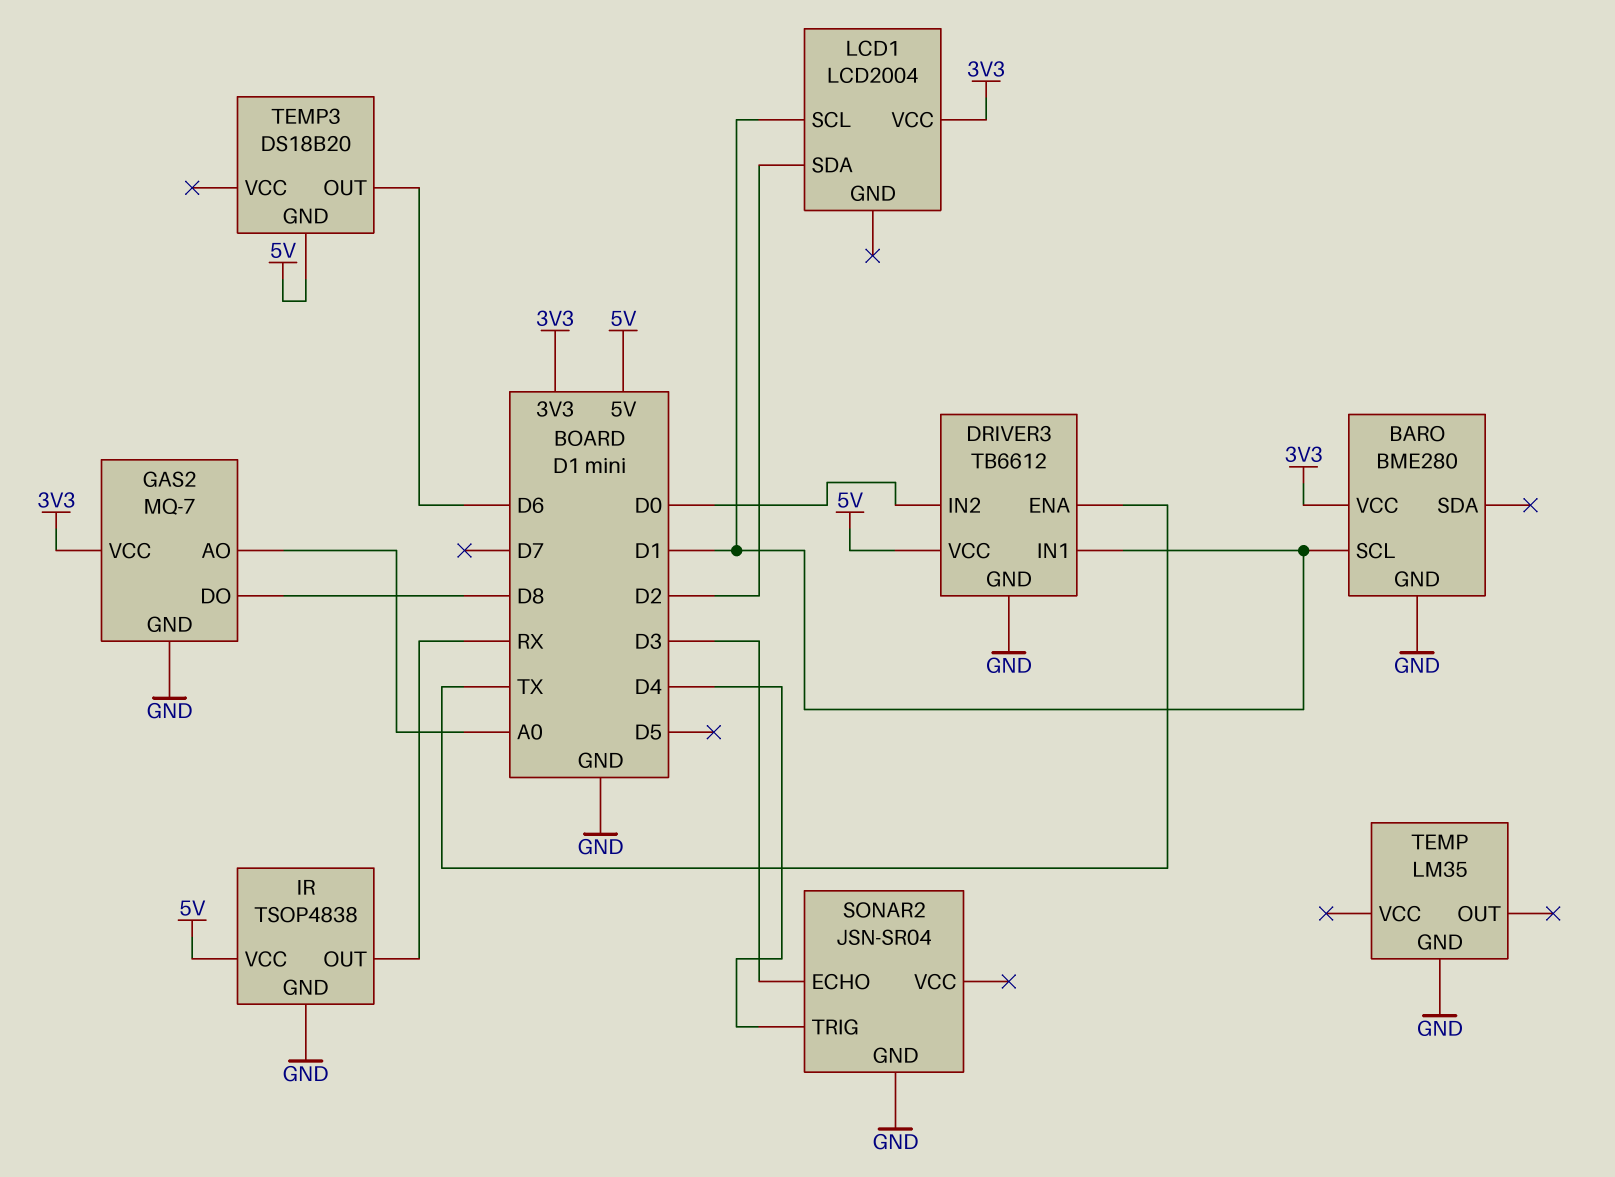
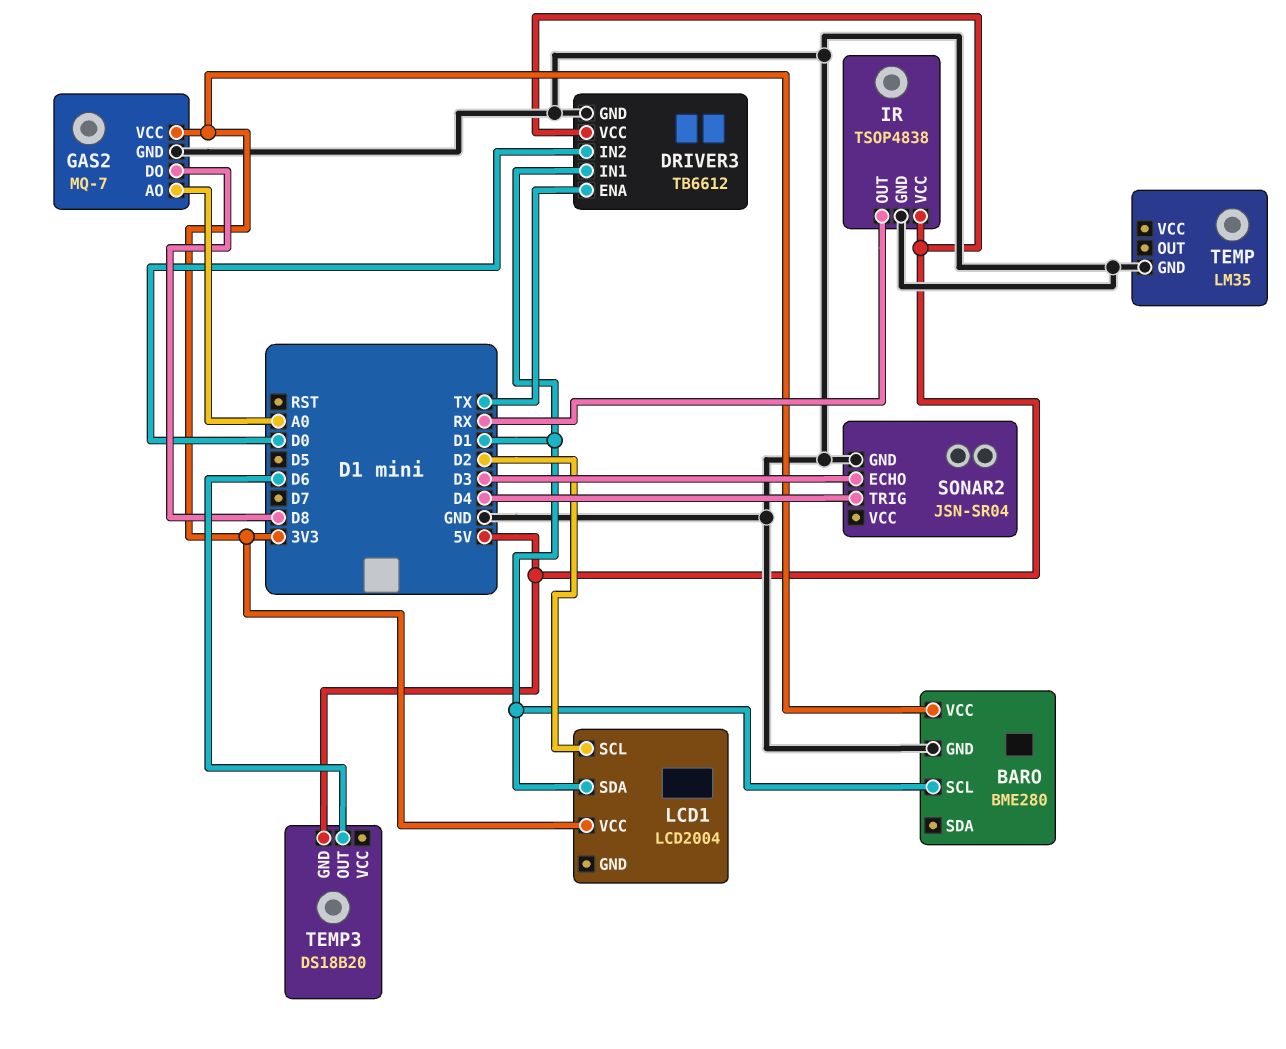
LCD1 pin SCL: D1 -> D2
LCD1 pin SDA: D2 -> D1

